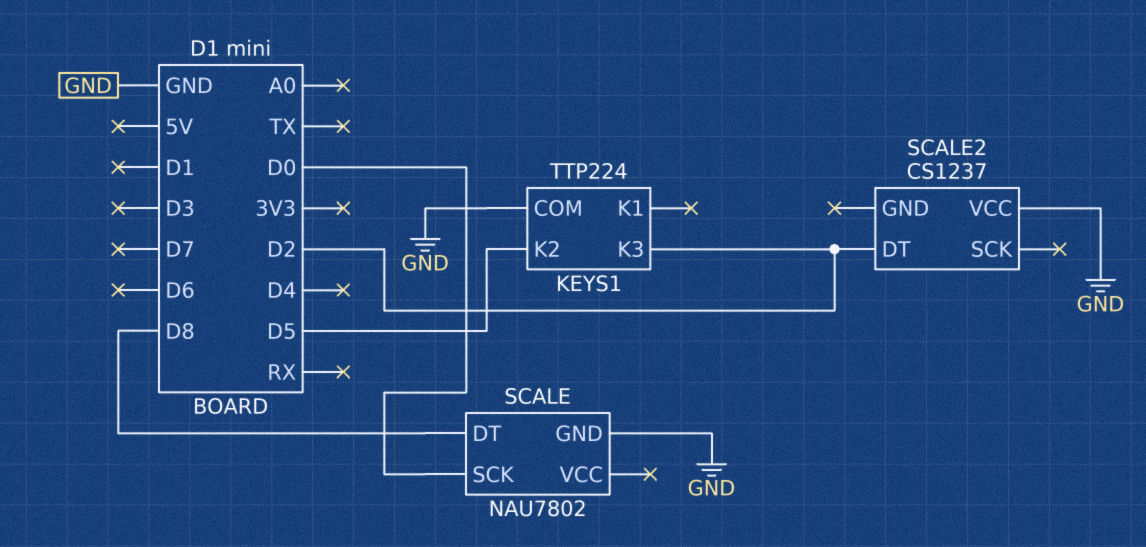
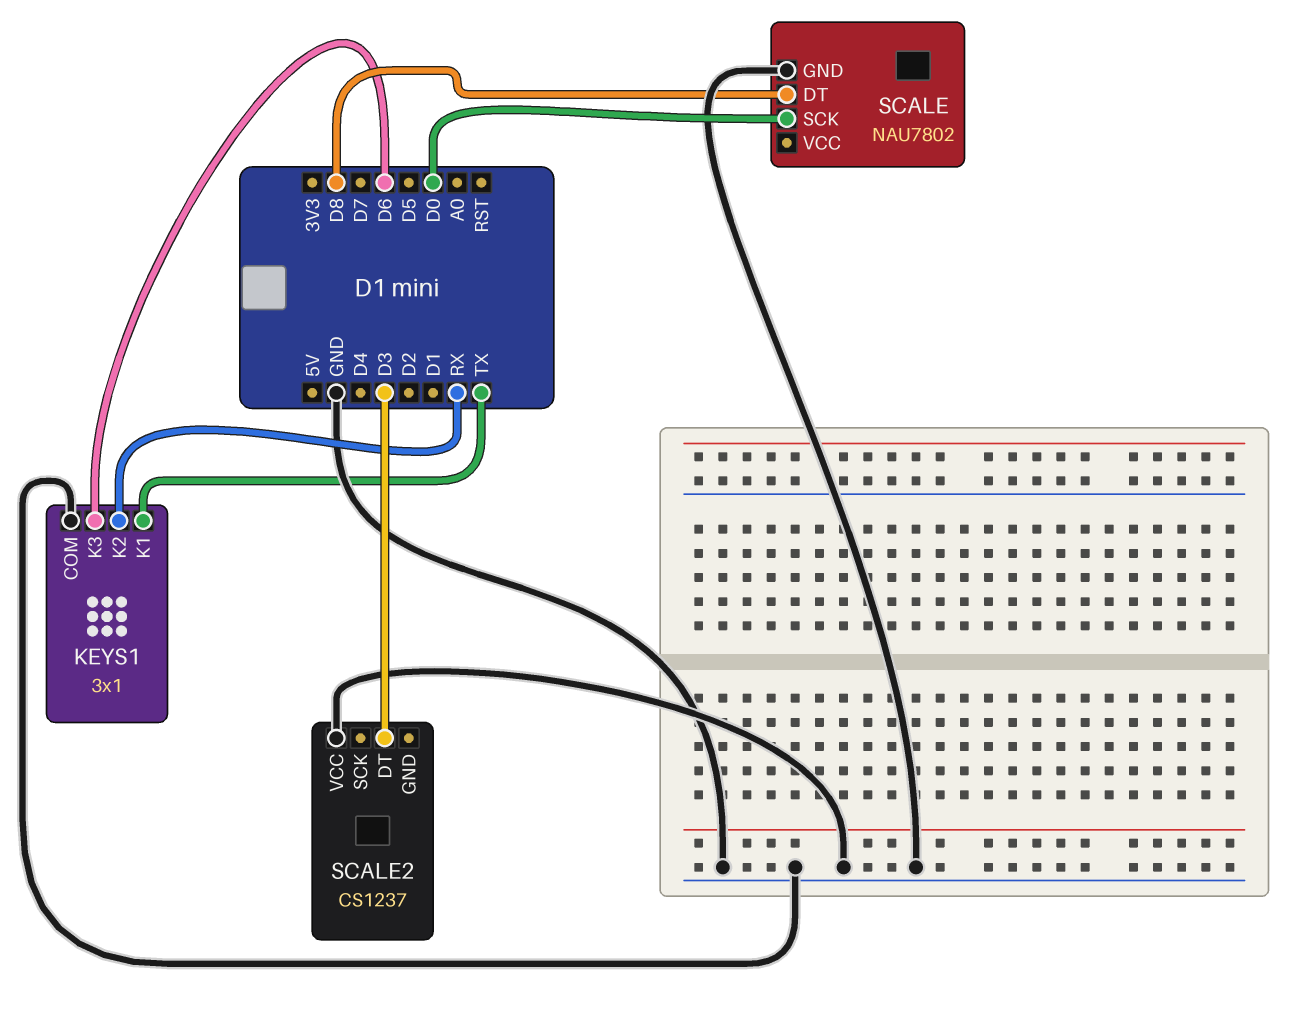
KEYS1: TTP224 -> 3x1
KEYS1 pin K1: none -> TX
KEYS1 pin K2: D5 -> RX
KEYS1 pin K3: D2 -> D6
SCALE2 pin DT: D2 -> D3

